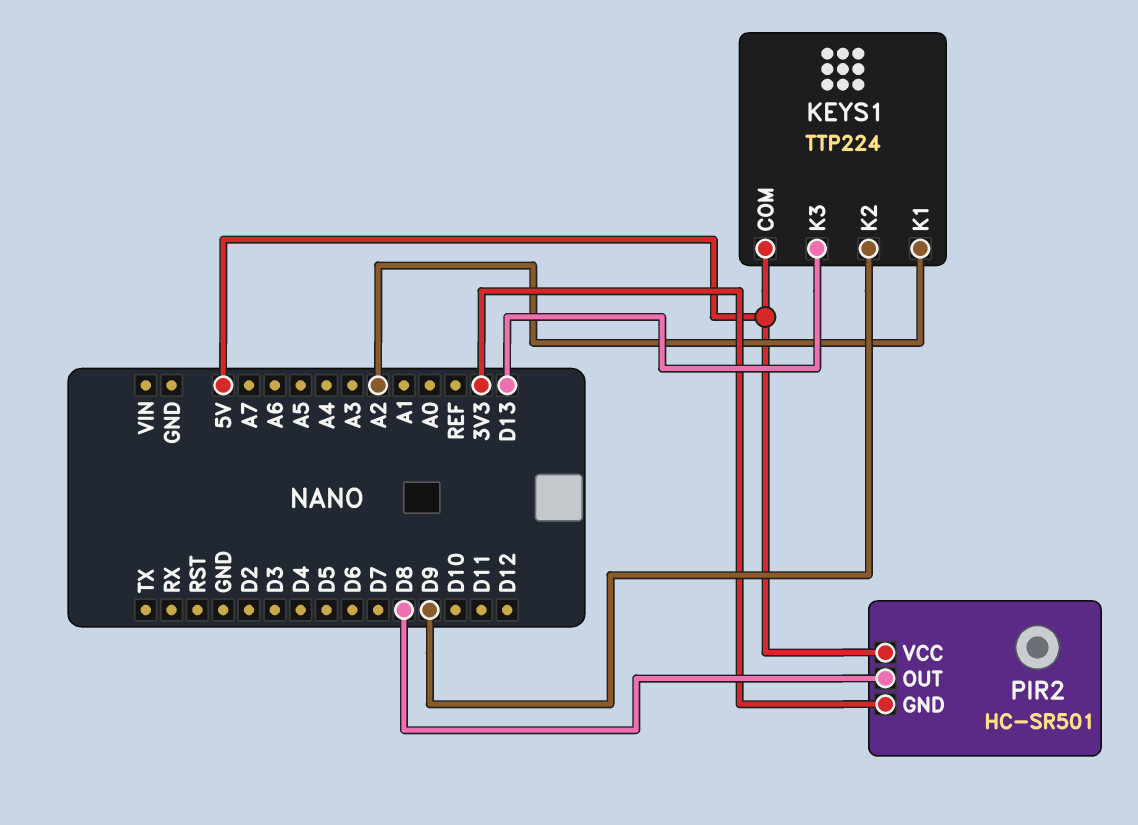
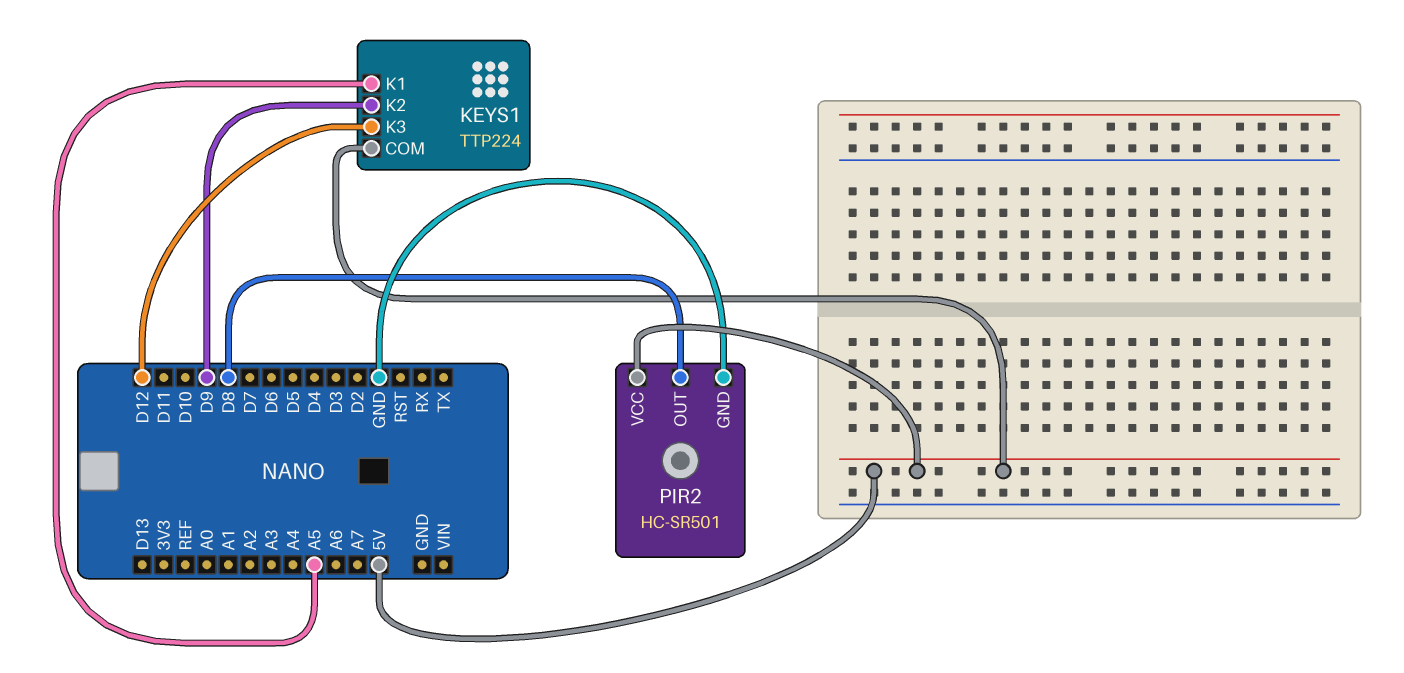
KEYS1 pin K1: A2 -> A5
KEYS1 pin K3: D13 -> D12
PIR2 pin GND: 3V3 -> GND

